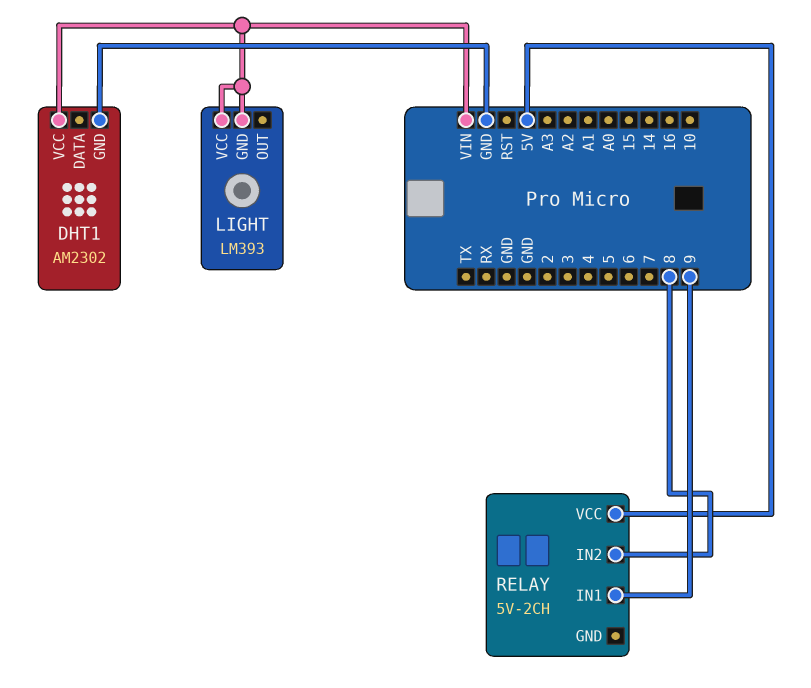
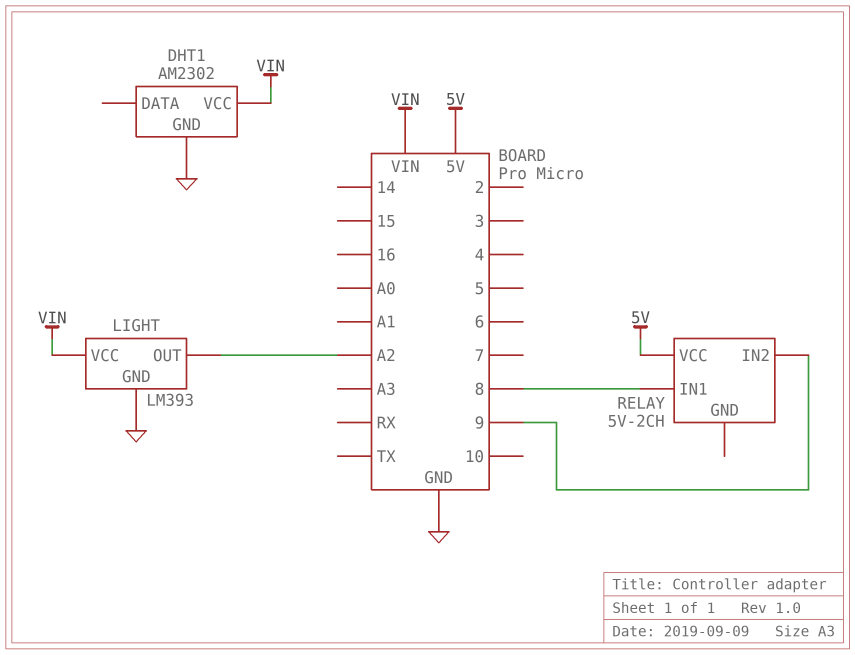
LIGHT pin GND: VIN -> GND
LIGHT pin OUT: none -> A2
RELAY pin IN1: 9 -> 8
RELAY pin IN2: 8 -> 9

